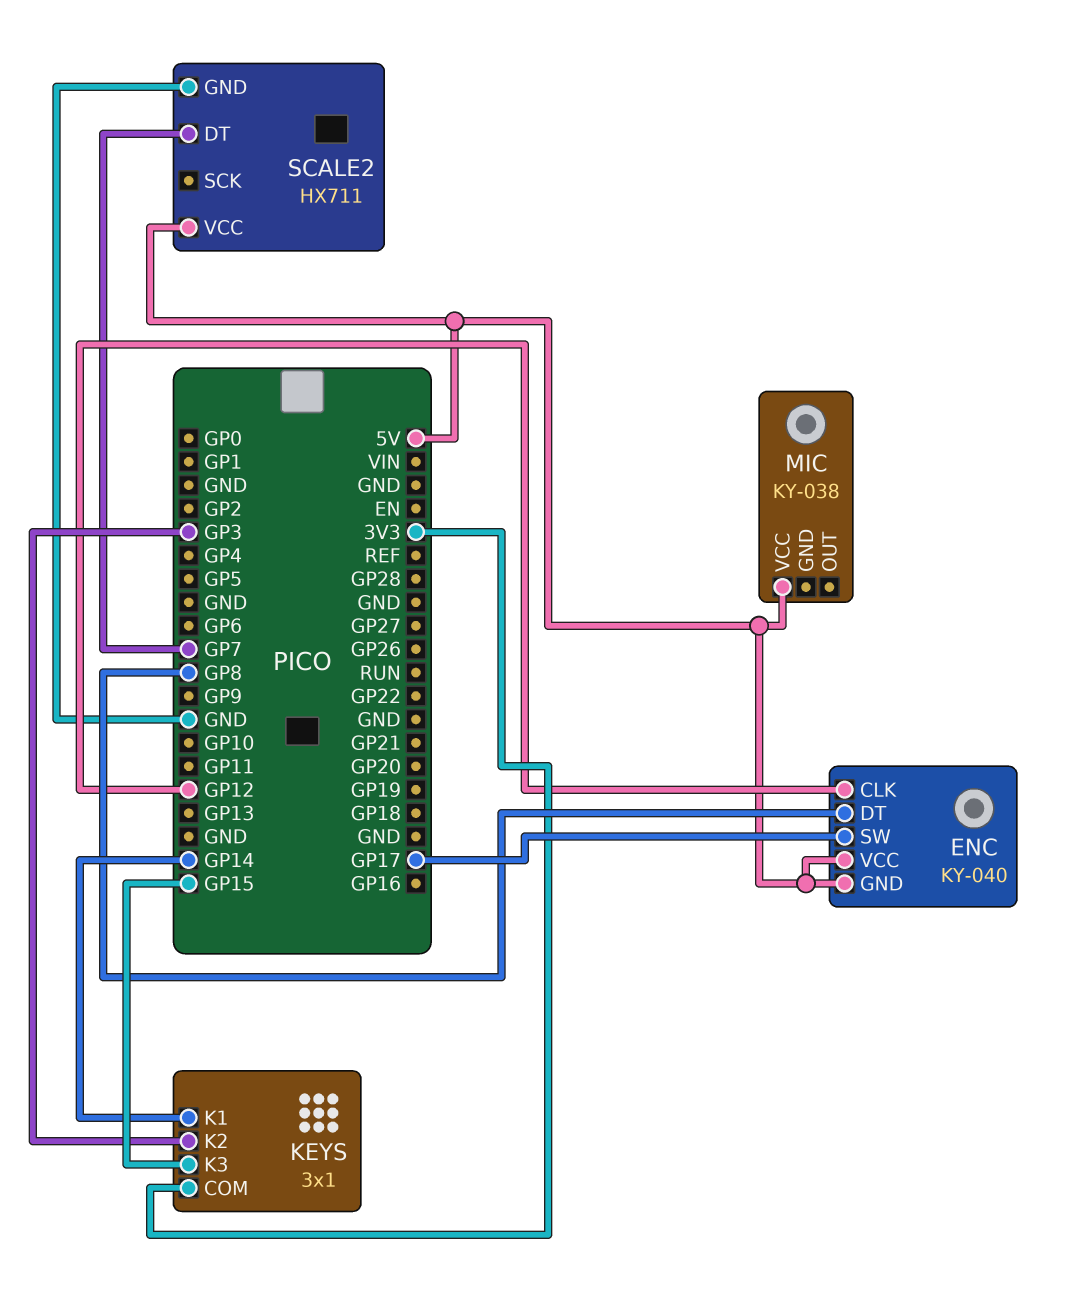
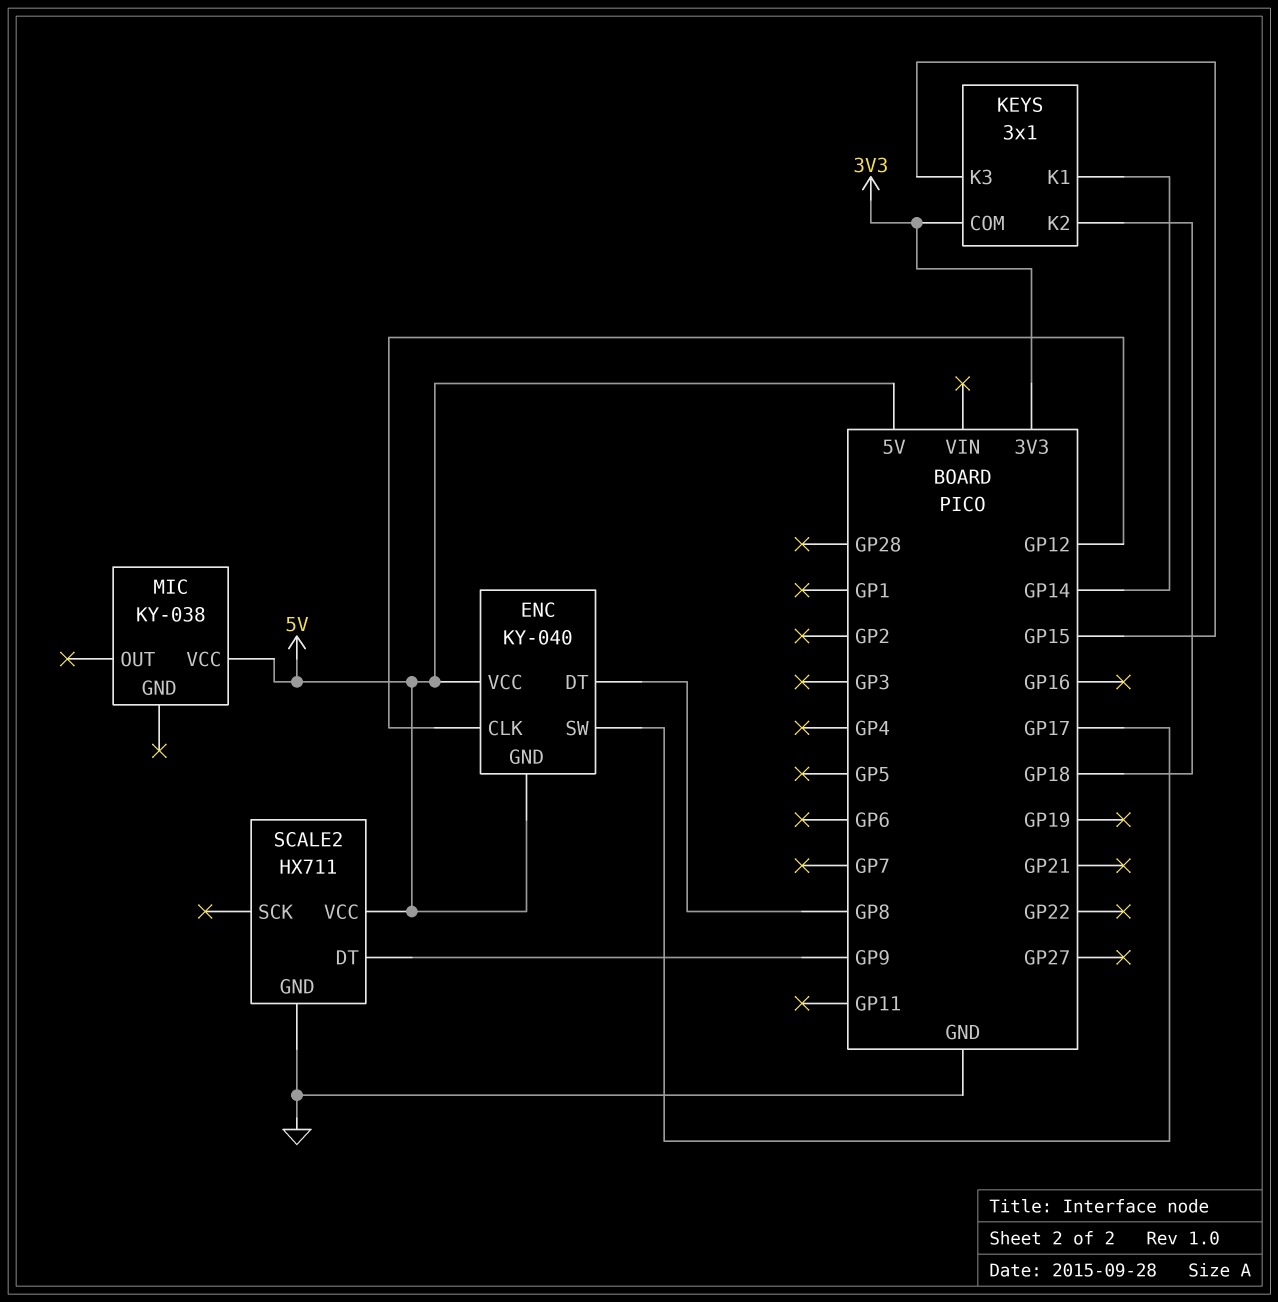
KEYS pin K2: GP3 -> GP18
SCALE2 pin DT: GP7 -> GP9

